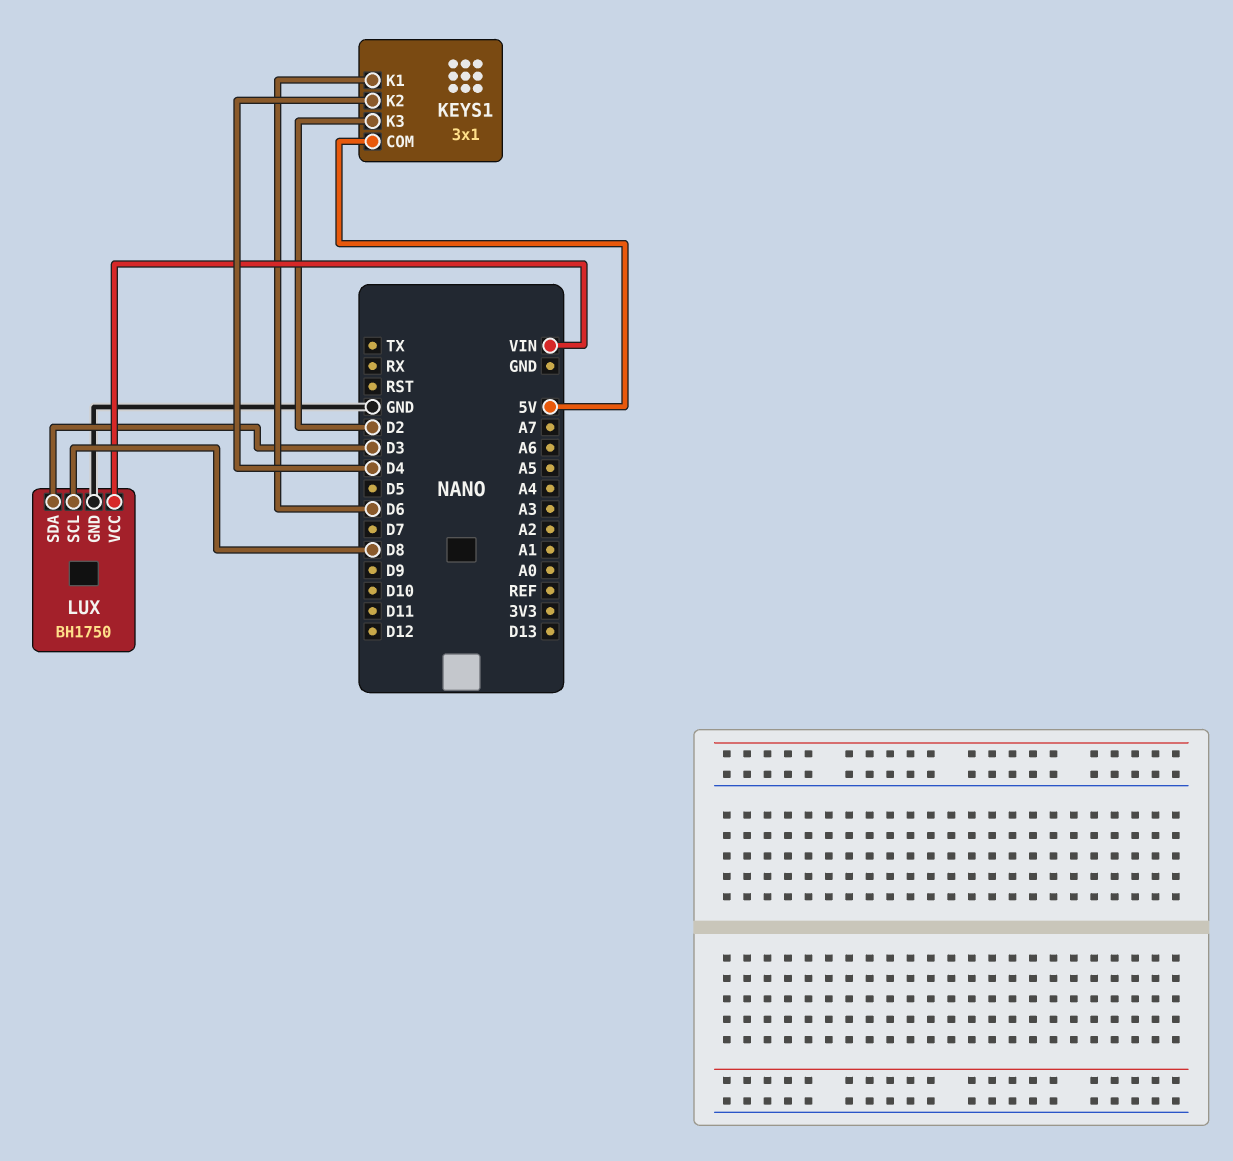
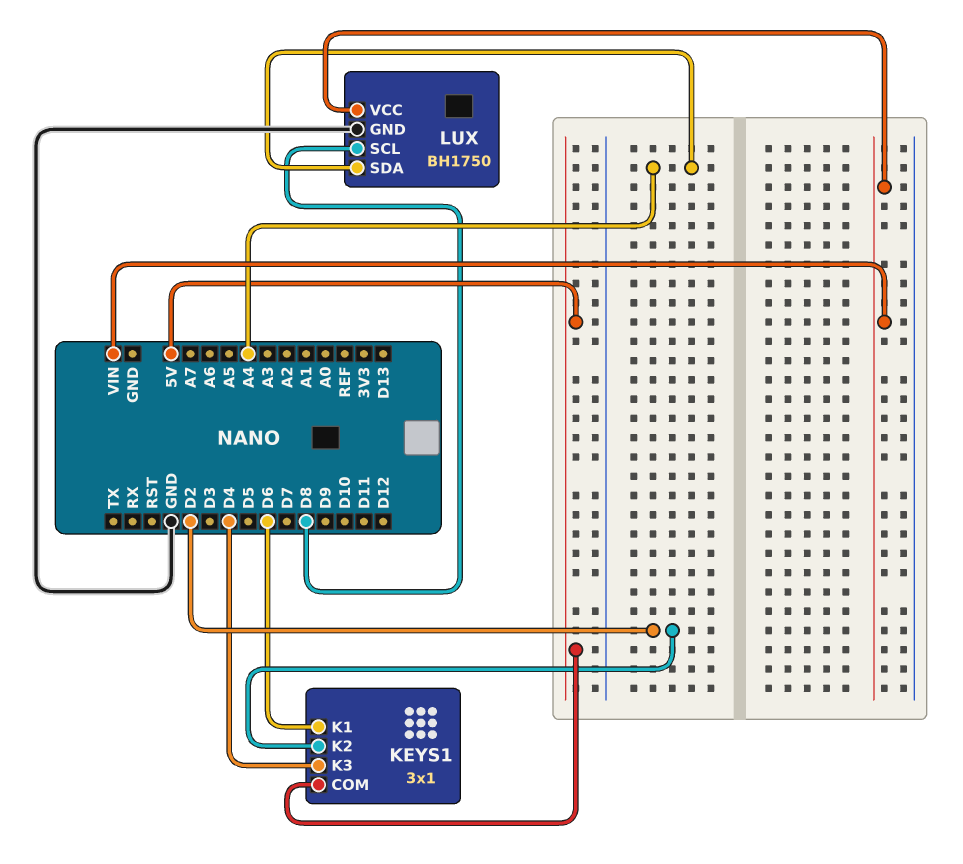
KEYS1 pin K2: D4 -> D2
KEYS1 pin K3: D2 -> D4
LUX pin SDA: D3 -> A4

